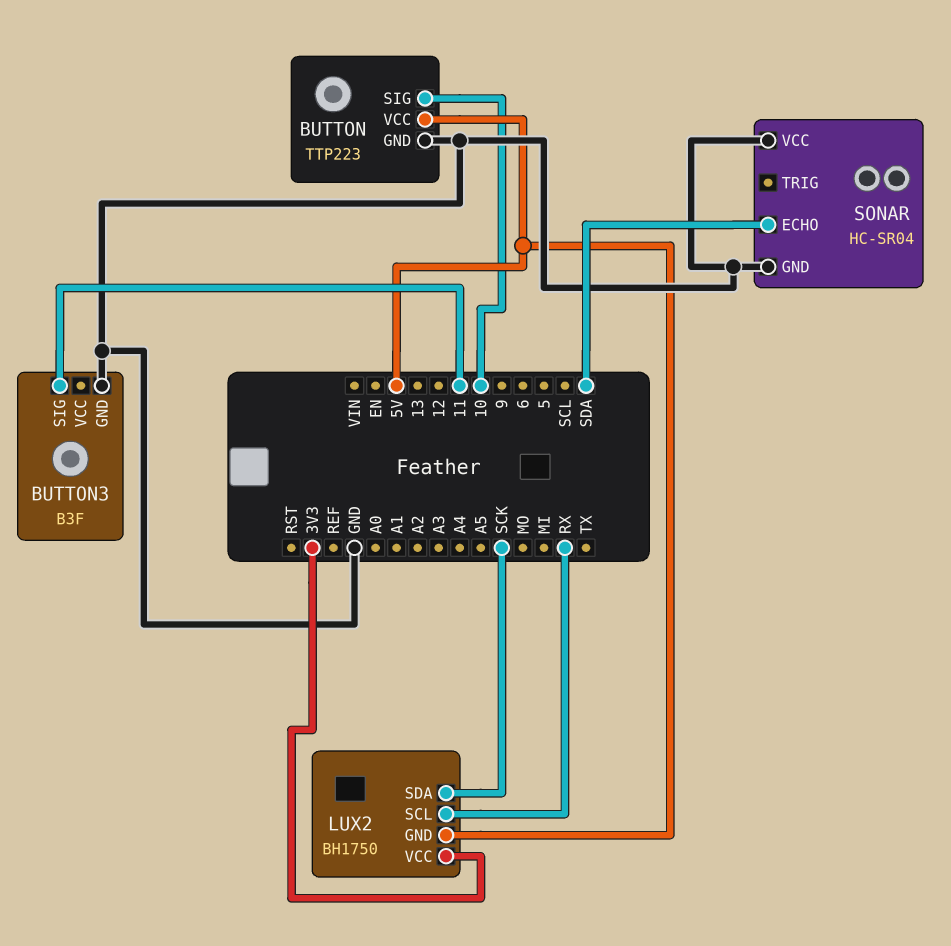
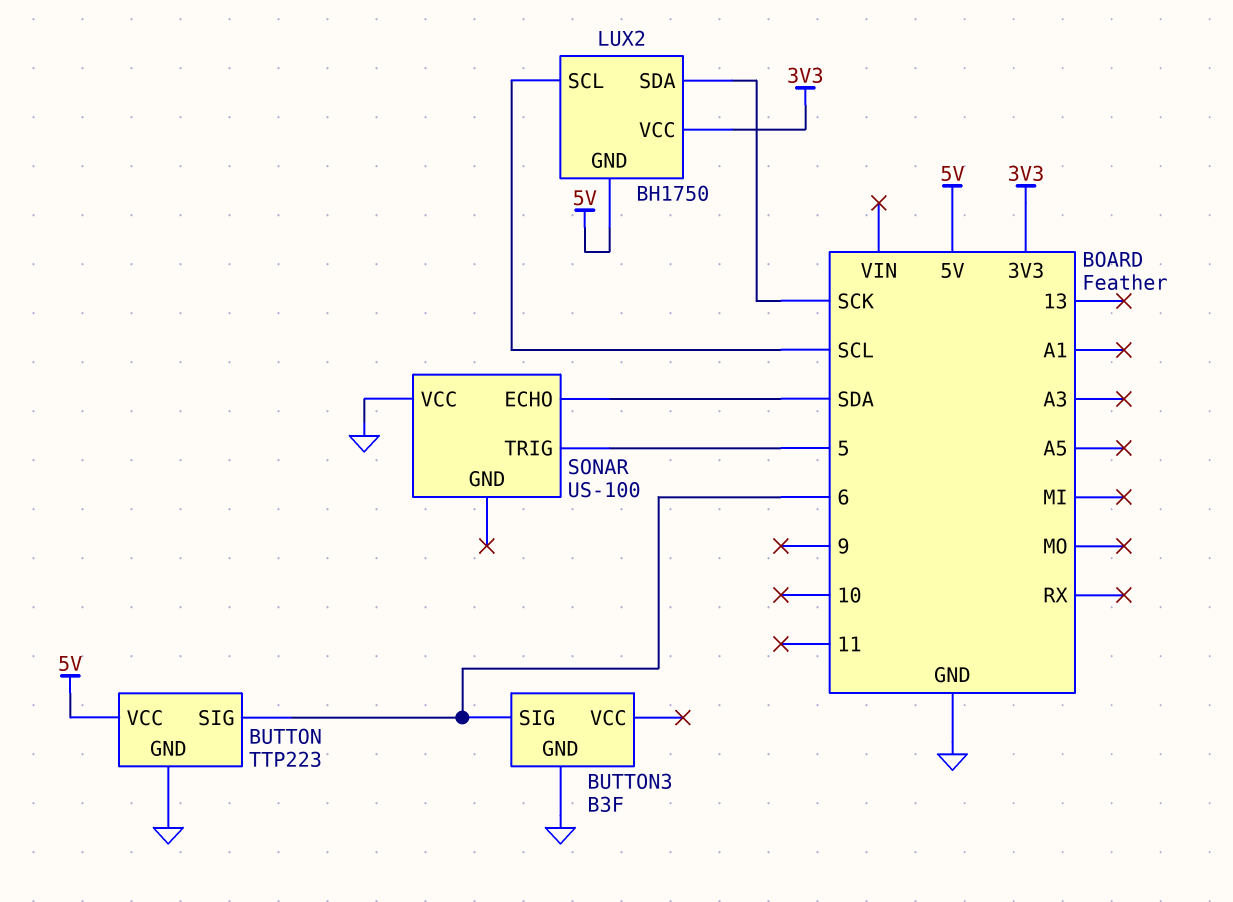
BUTTON pin SIG: 10 -> 6
BUTTON3 pin SIG: 11 -> 6
LUX2 pin SCL: RX -> SCL
SONAR: HC-SR04 -> US-100
SONAR pin GND: GND -> none
SONAR pin TRIG: none -> 5

